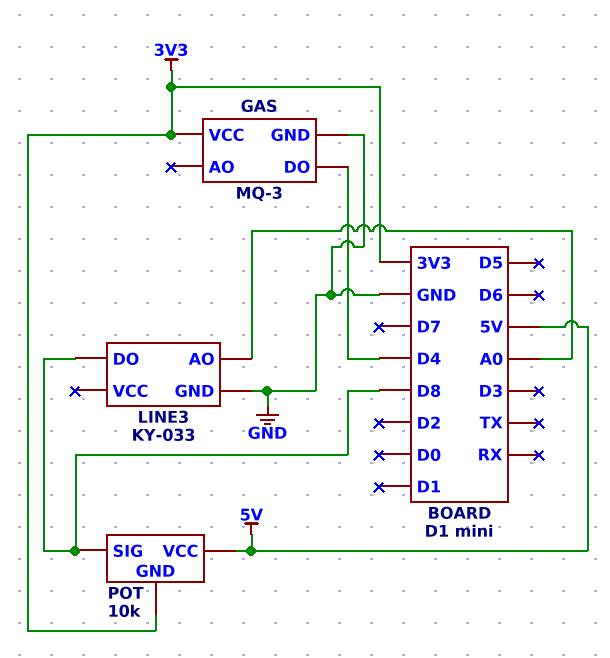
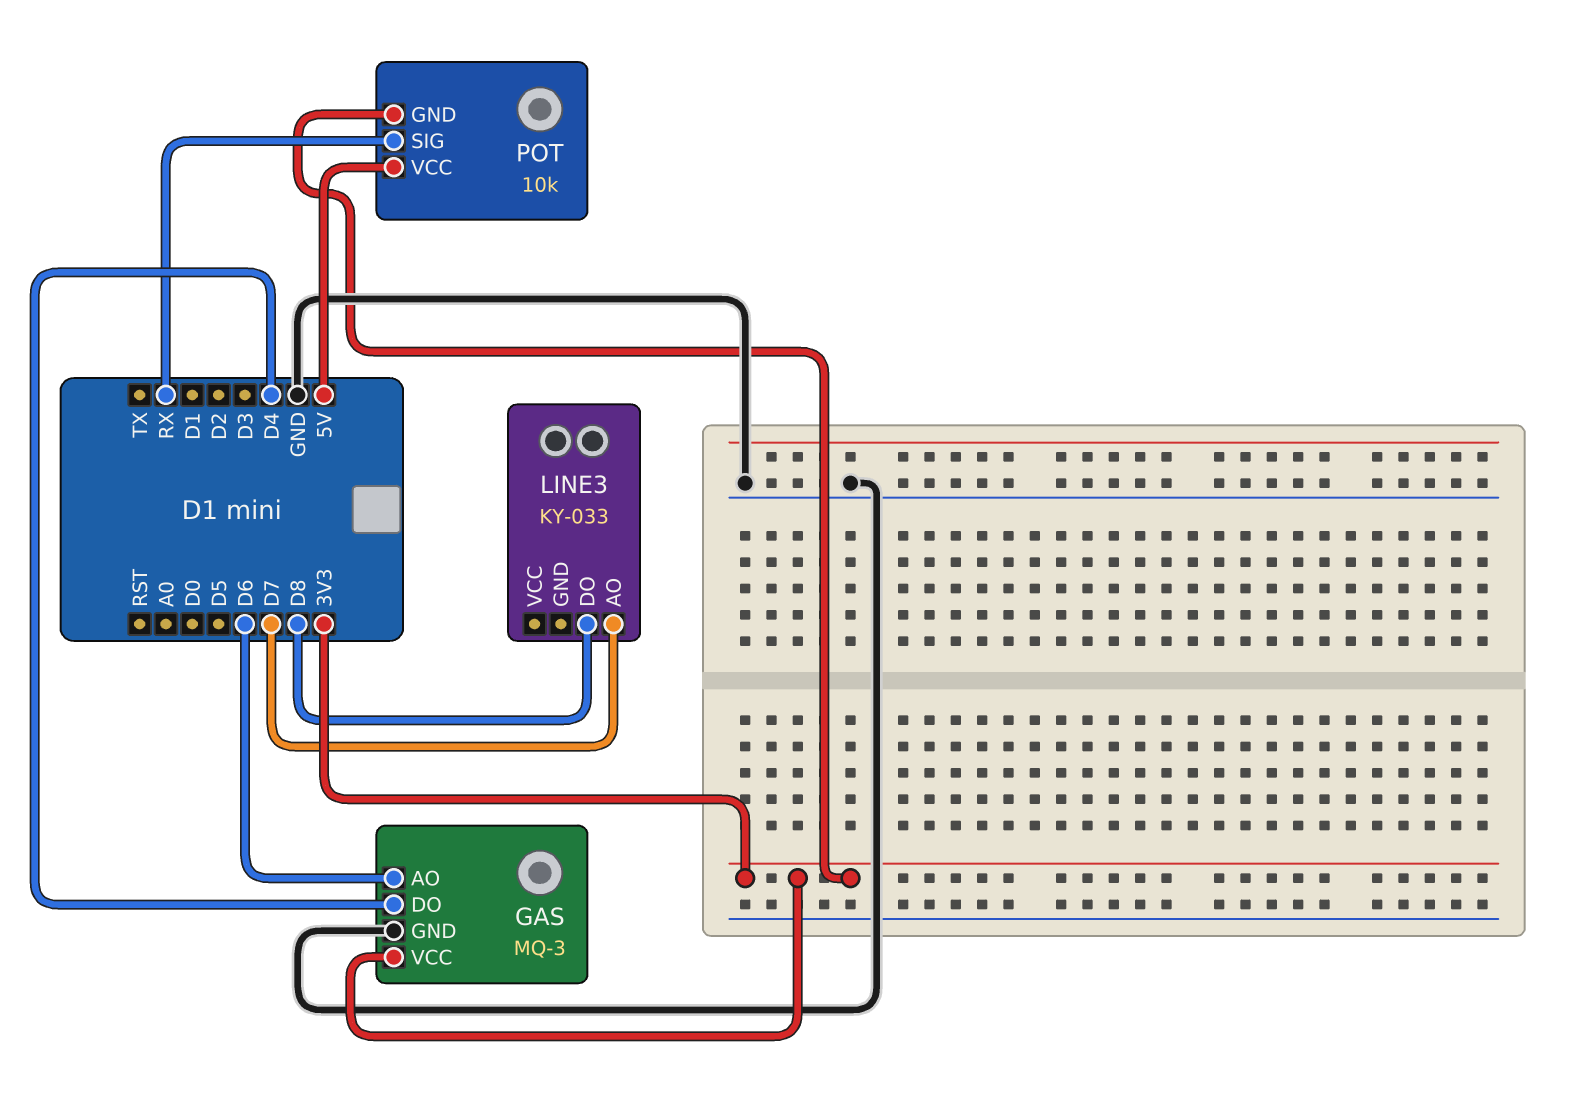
GAS pin AO: none -> D6
LINE3 pin AO: A0 -> D7
LINE3 pin GND: GND -> none
POT pin SIG: D8 -> RX

